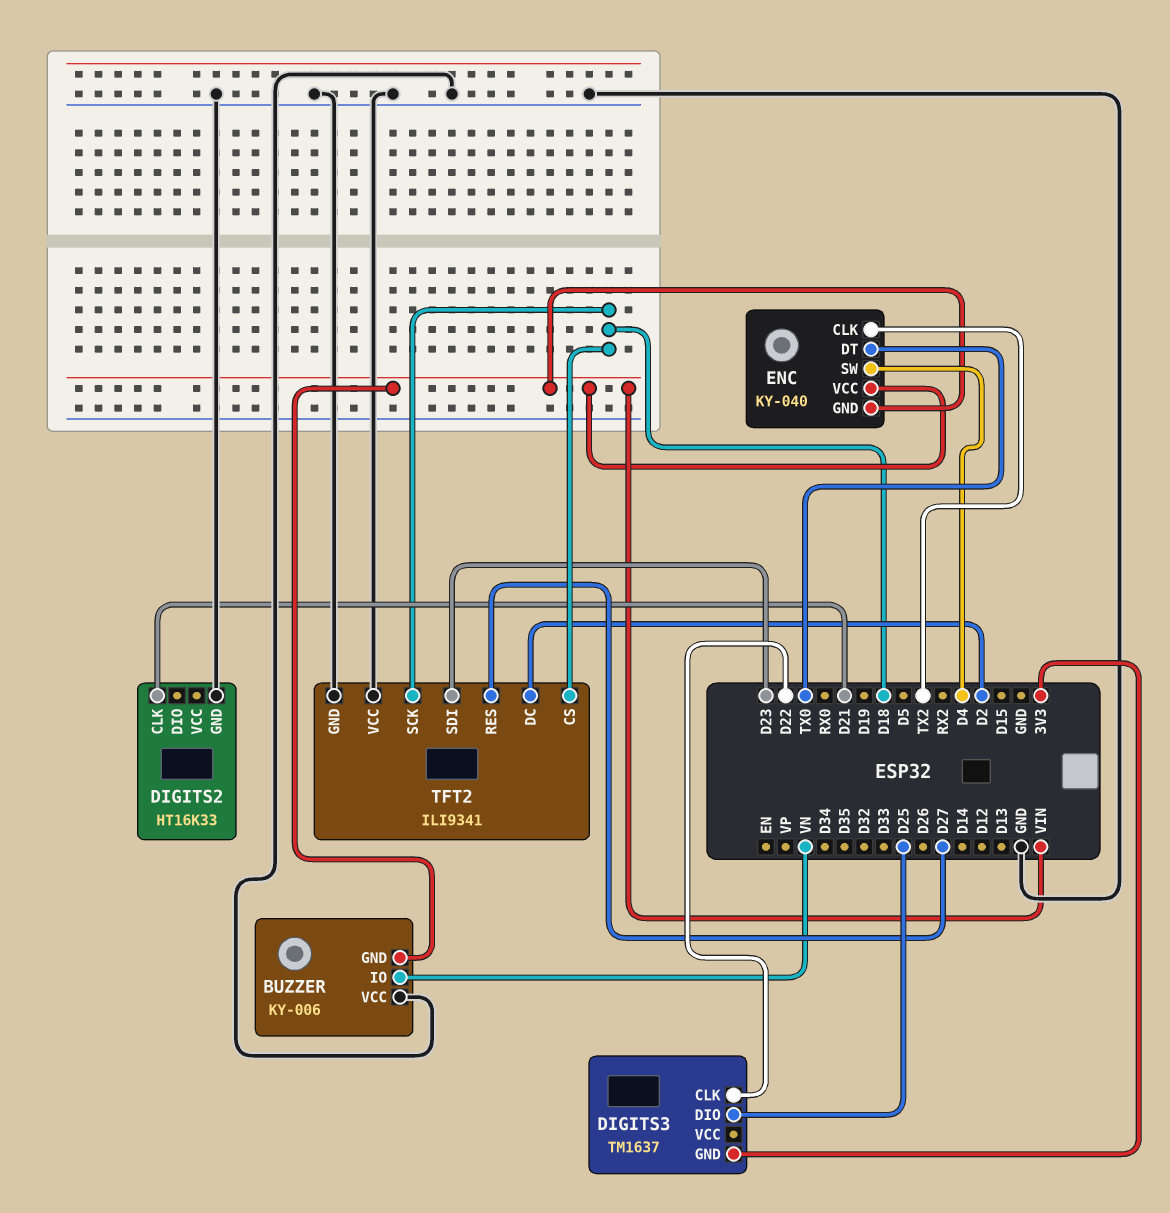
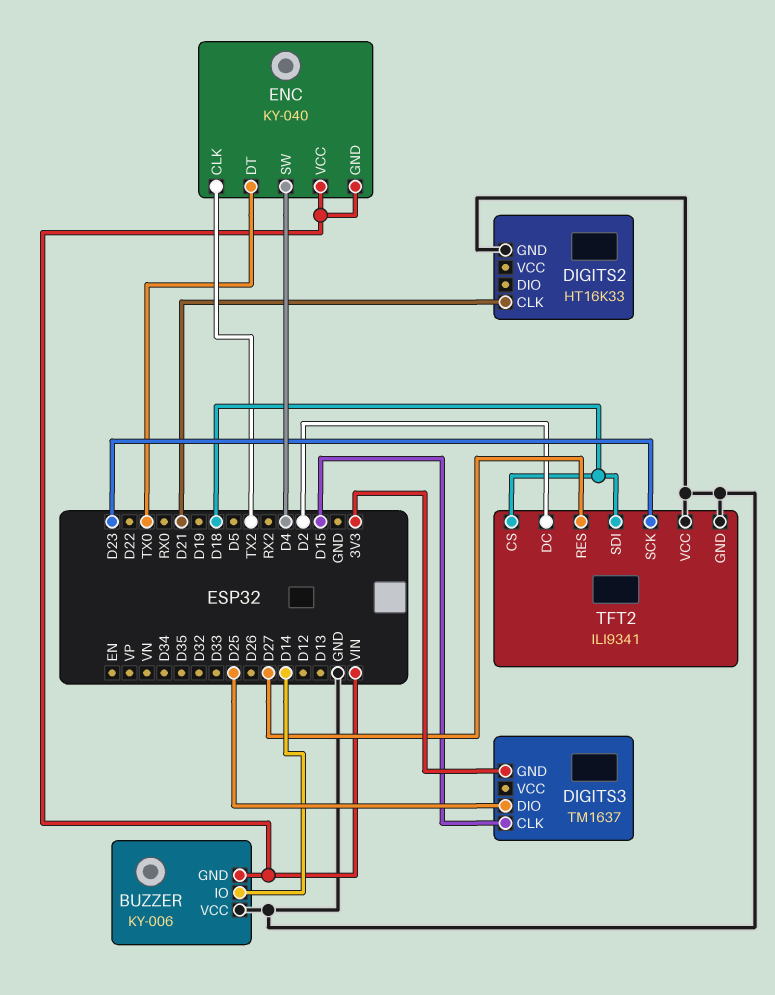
BUZZER pin IO: VN -> D14
DIGITS3 pin CLK: D22 -> D15
TFT2 pin SCK: D18 -> D23
TFT2 pin SDI: D23 -> D18

